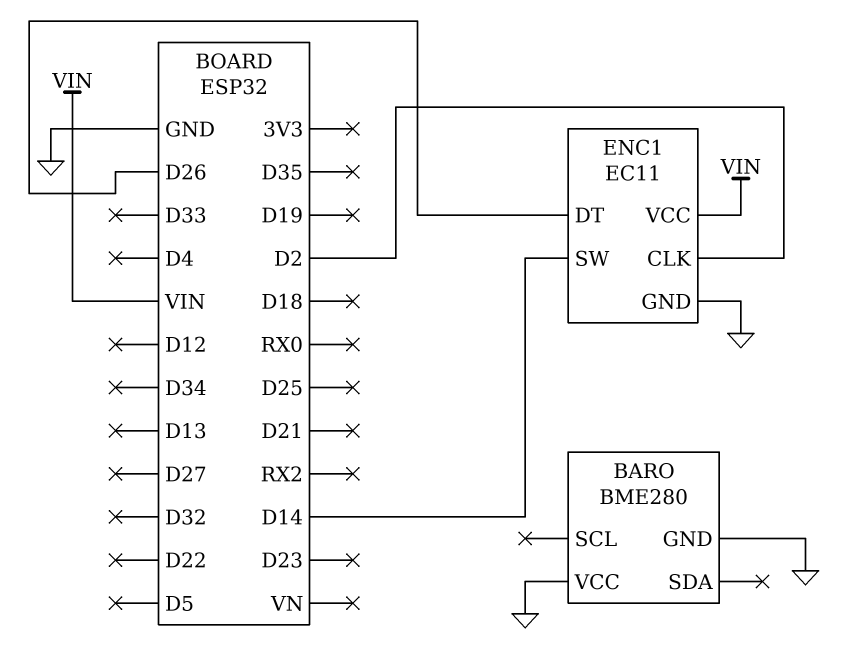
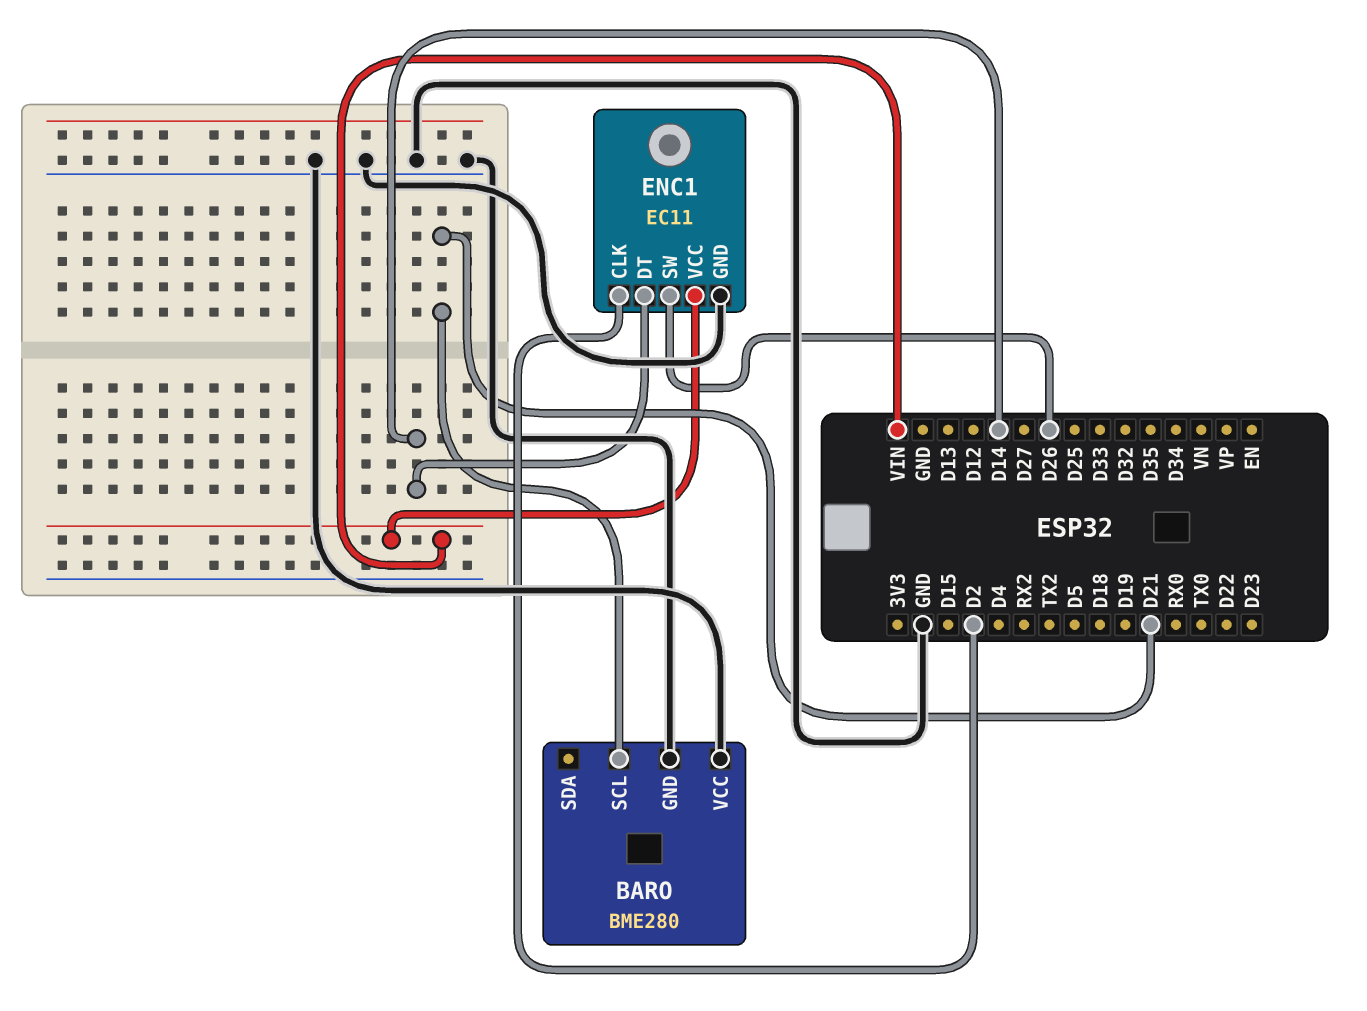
BARO pin SCL: none -> D21
ENC1 pin DT: D26 -> D14
ENC1 pin SW: D14 -> D26

